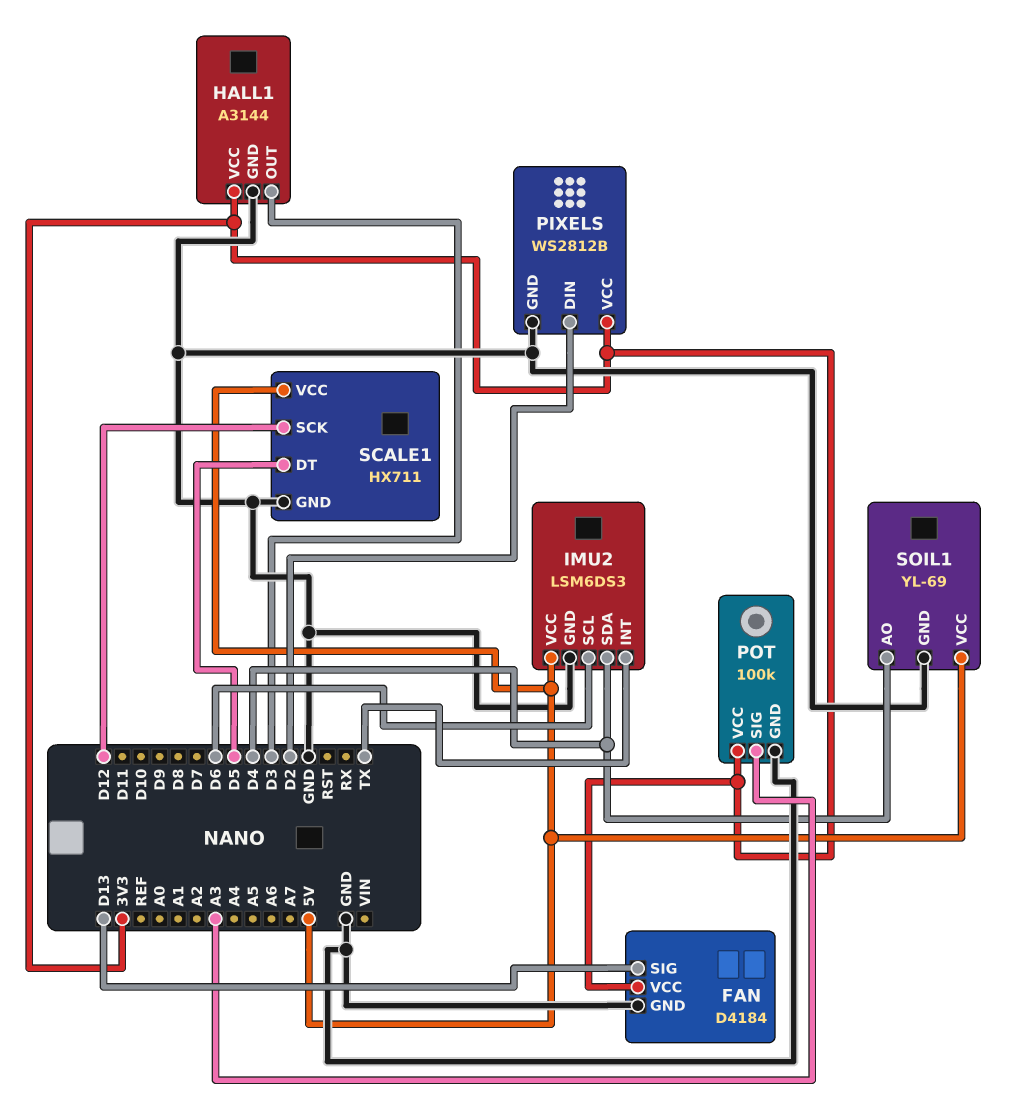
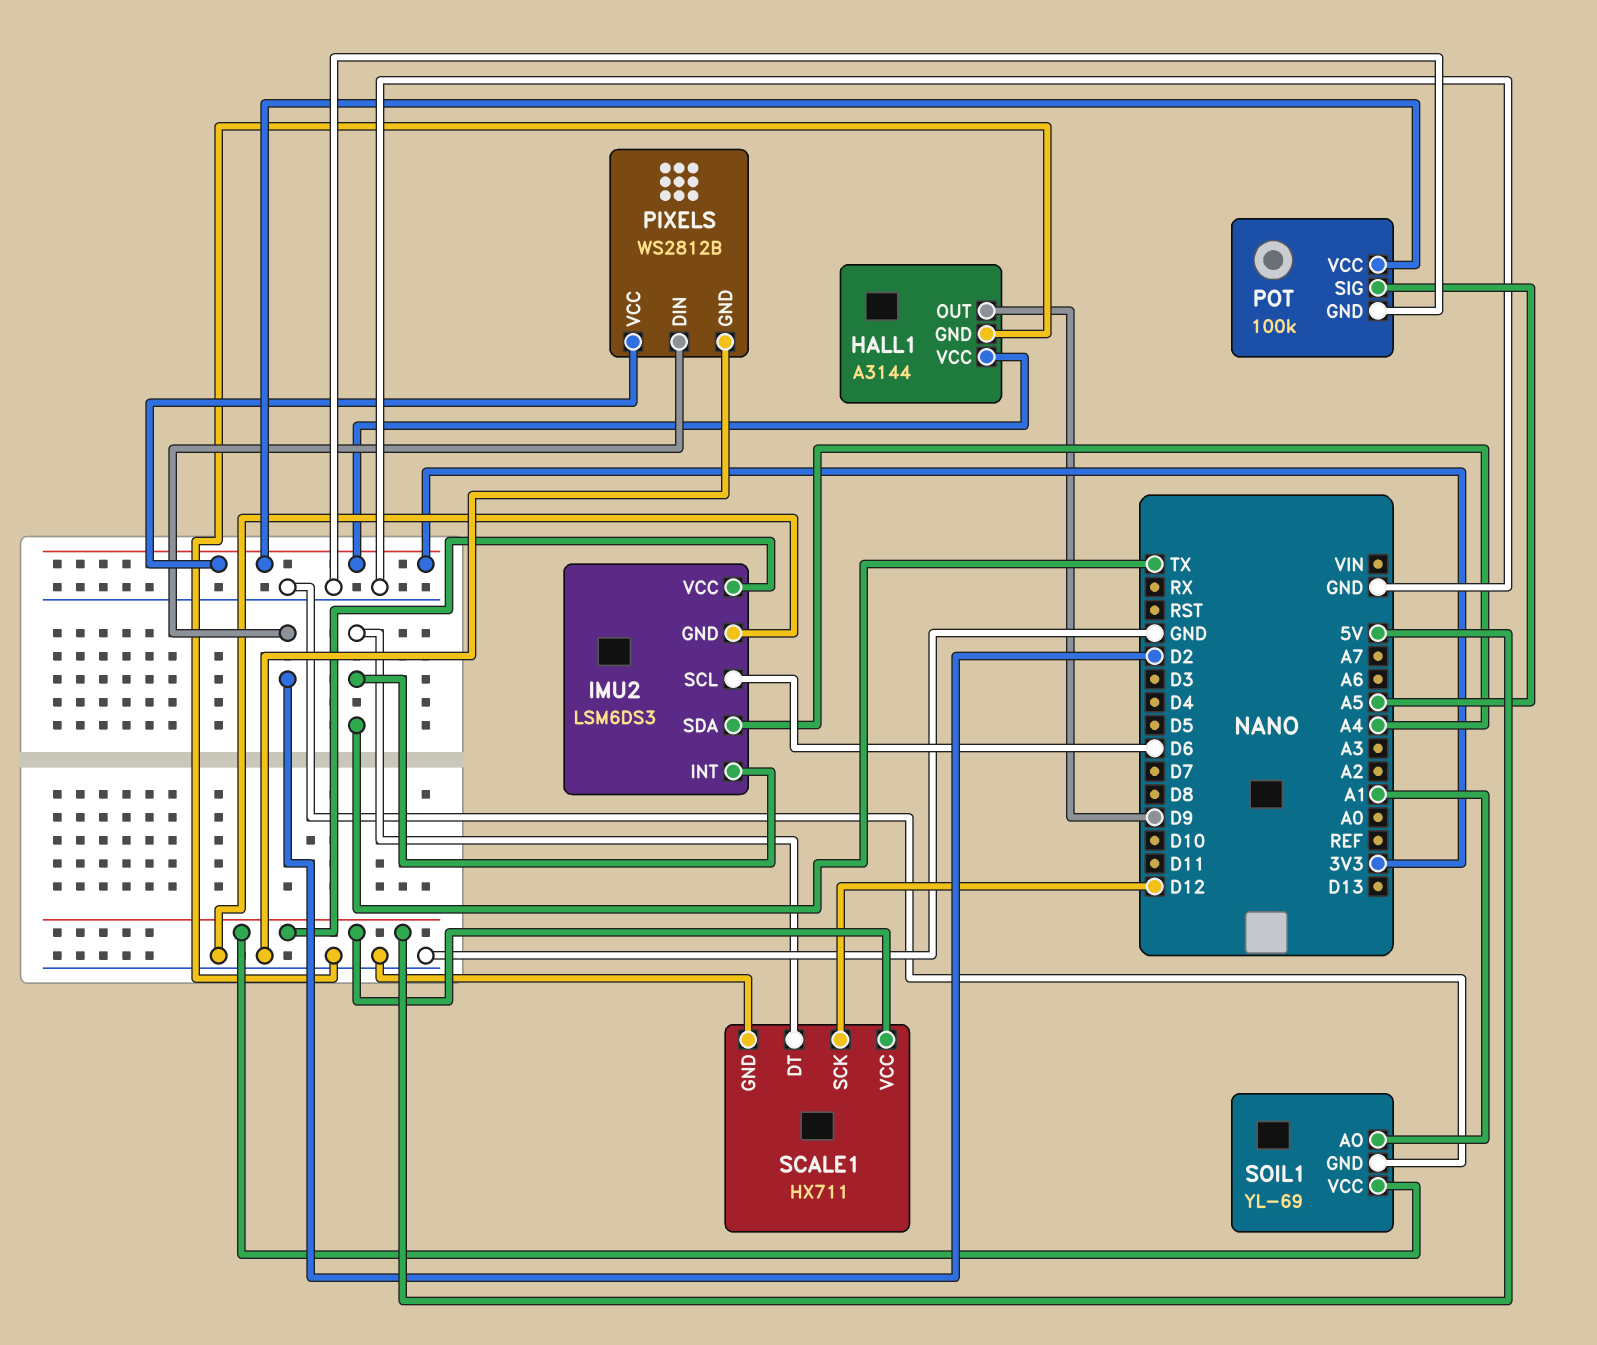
FAN: D4184 -> none
FAN pin GND: GND -> none
FAN pin SIG: D13 -> none
FAN pin VCC: 3V3 -> none
HALL1 pin OUT: D3 -> D9
IMU2 pin SDA: D4 -> A4
POT pin SIG: A3 -> A5
SCALE1 pin DT: D5 -> TX
SOIL1 pin AO: D4 -> A1

